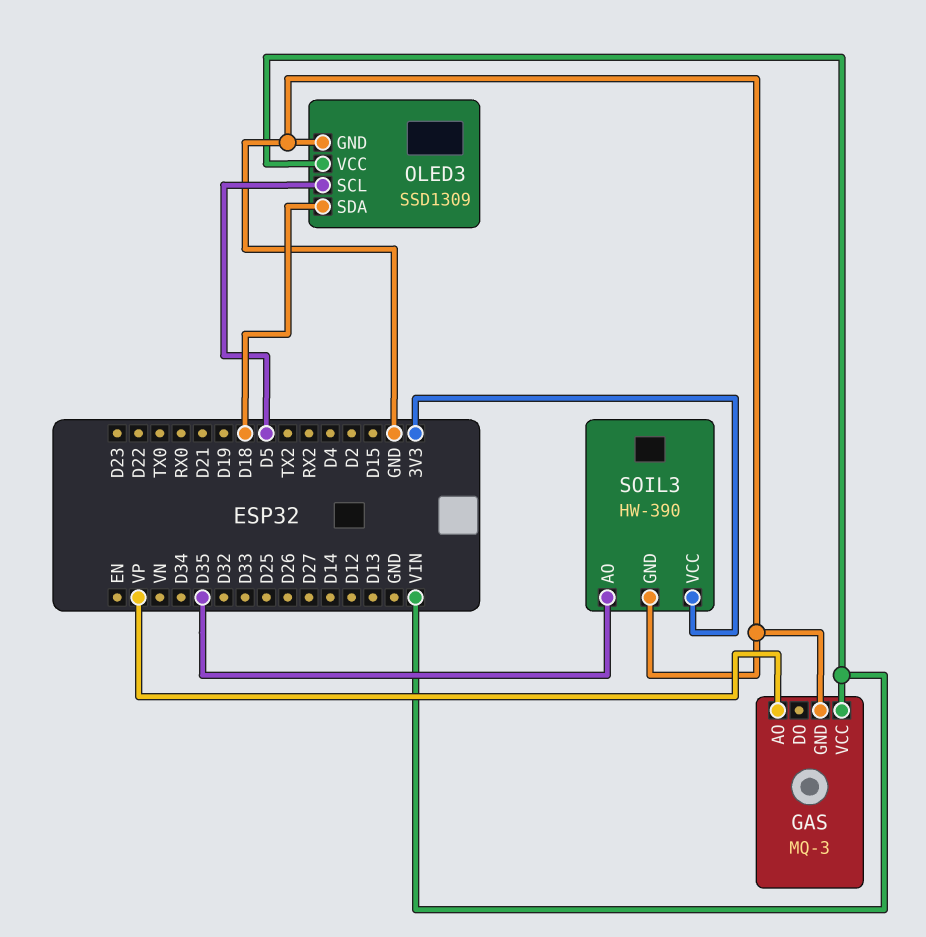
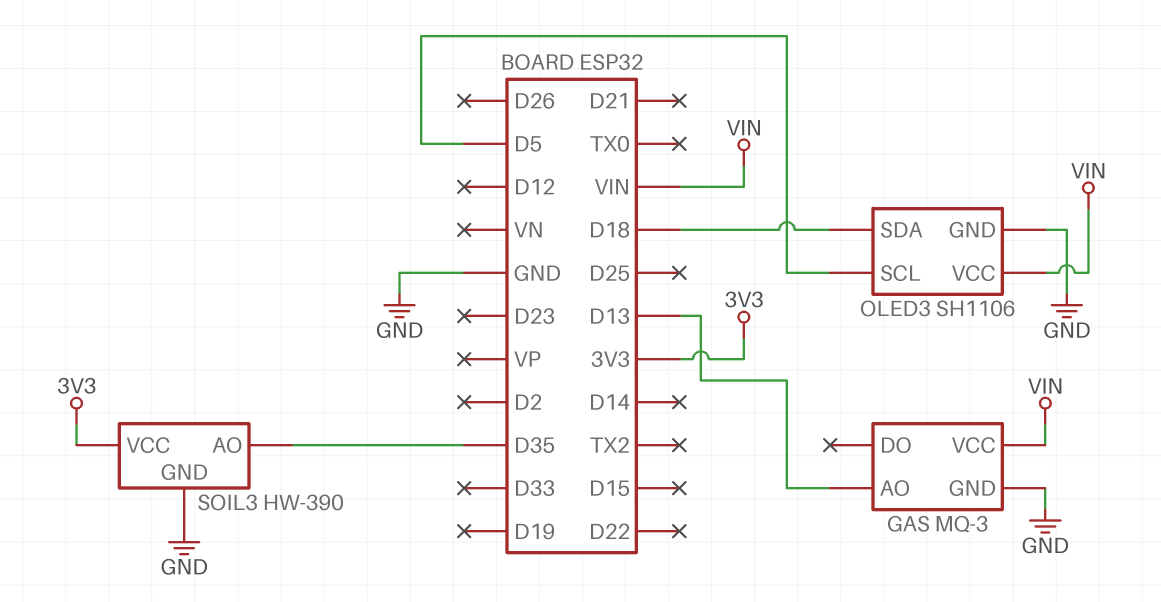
GAS pin AO: VP -> D13
OLED3: SSD1309 -> SH1106

